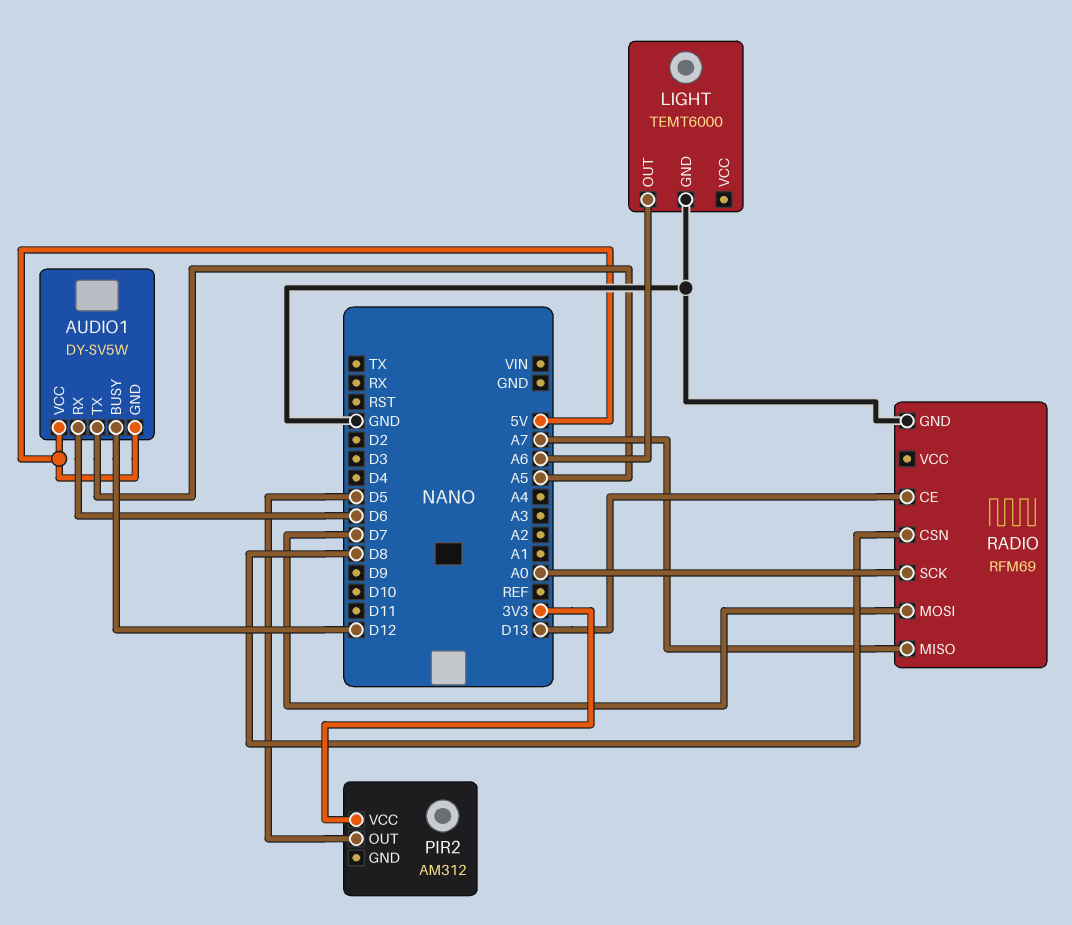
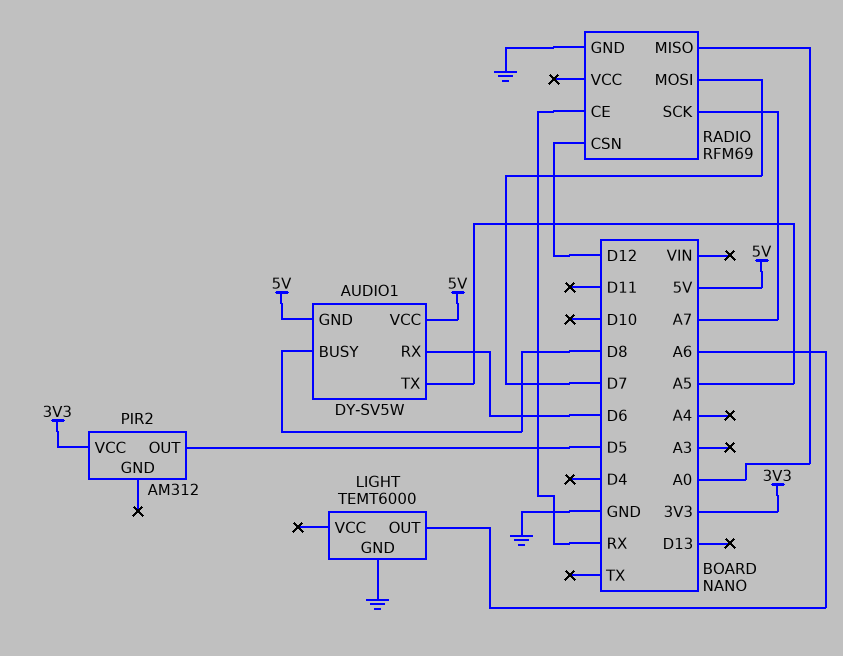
AUDIO1 pin BUSY: D12 -> D8
RADIO pin CE: D13 -> RX
RADIO pin CSN: D8 -> D12
RADIO pin MISO: A7 -> A0
RADIO pin SCK: A0 -> A7

